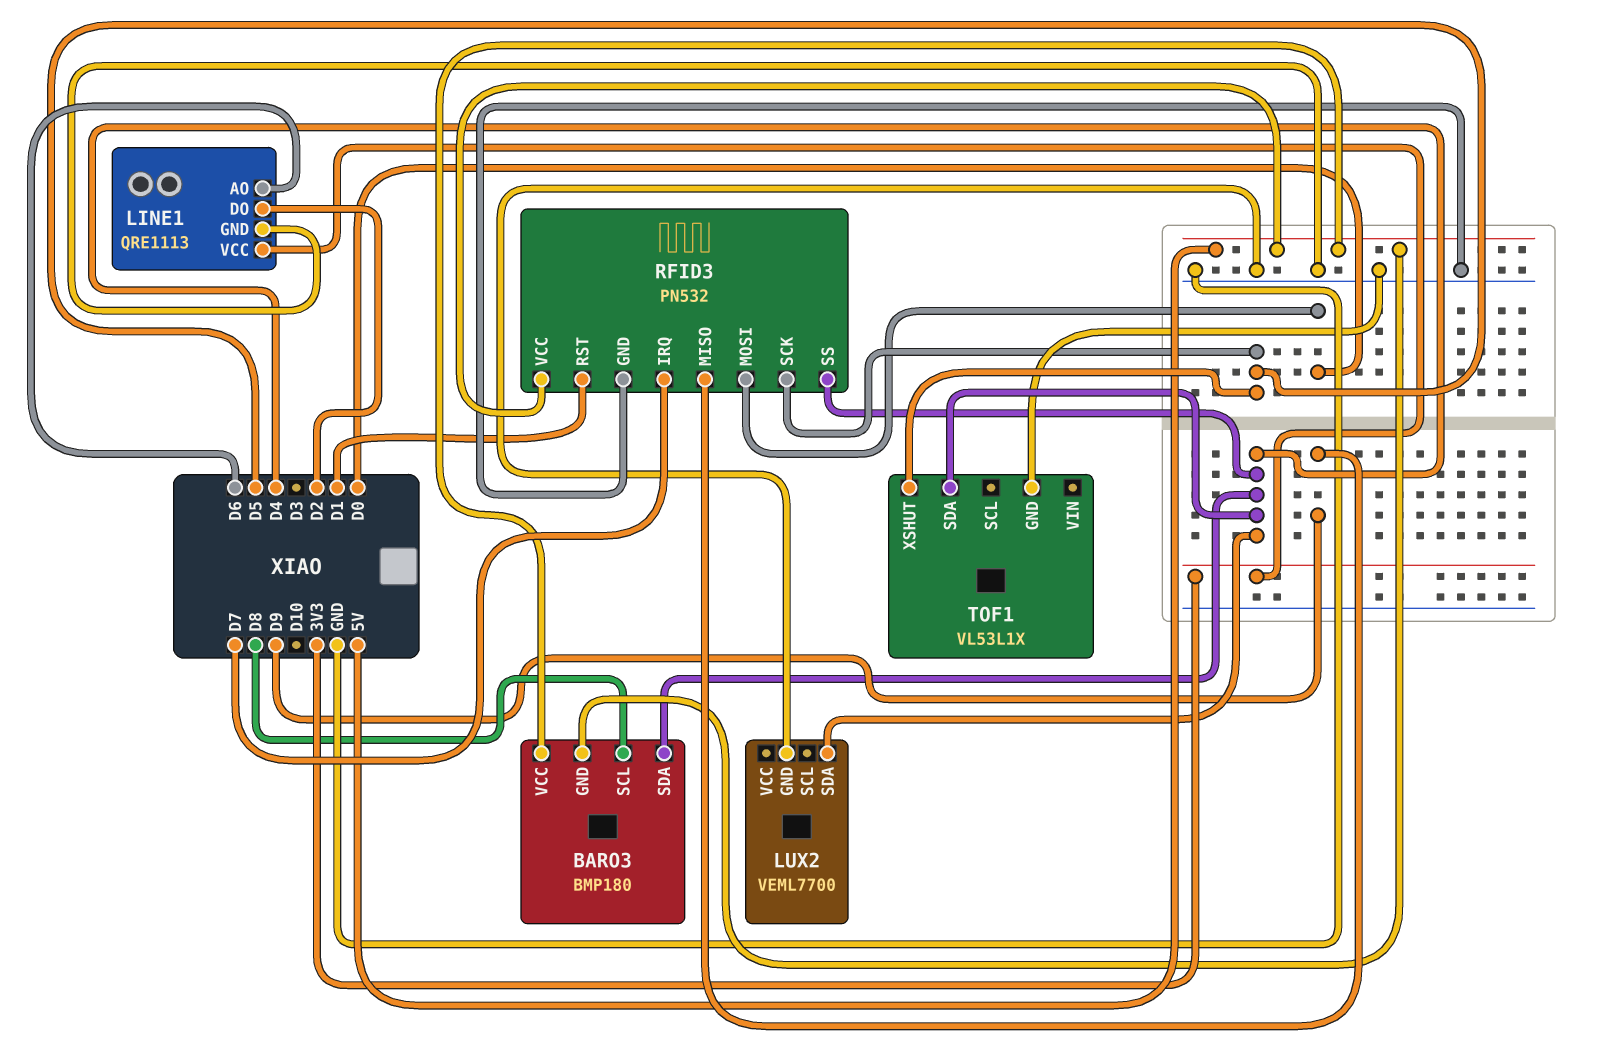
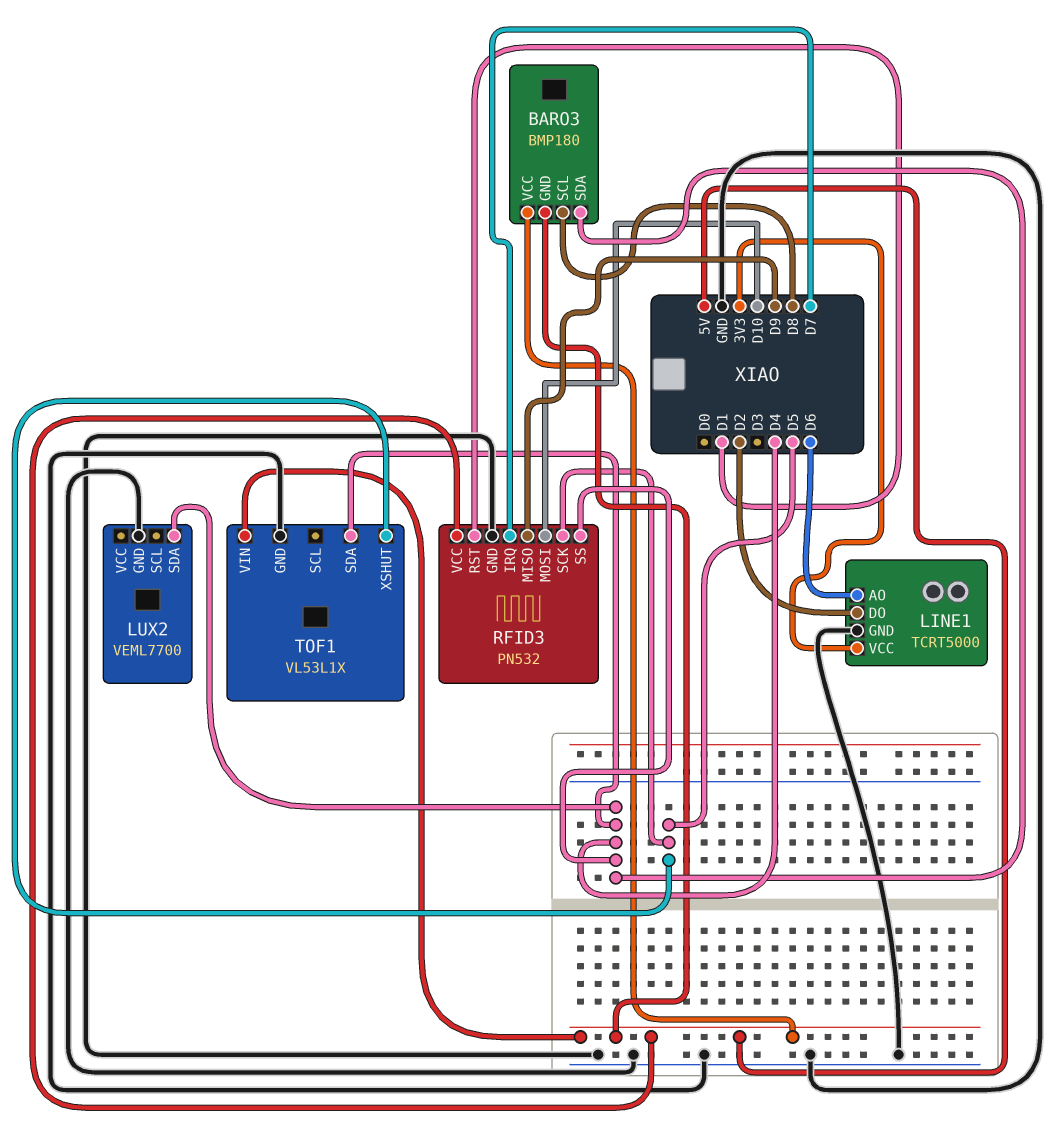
LINE1: QRE1113 -> TCRT5000
RFID3 pin MOSI: D0 -> D10
TOF1 pin VIN: none -> 5V

